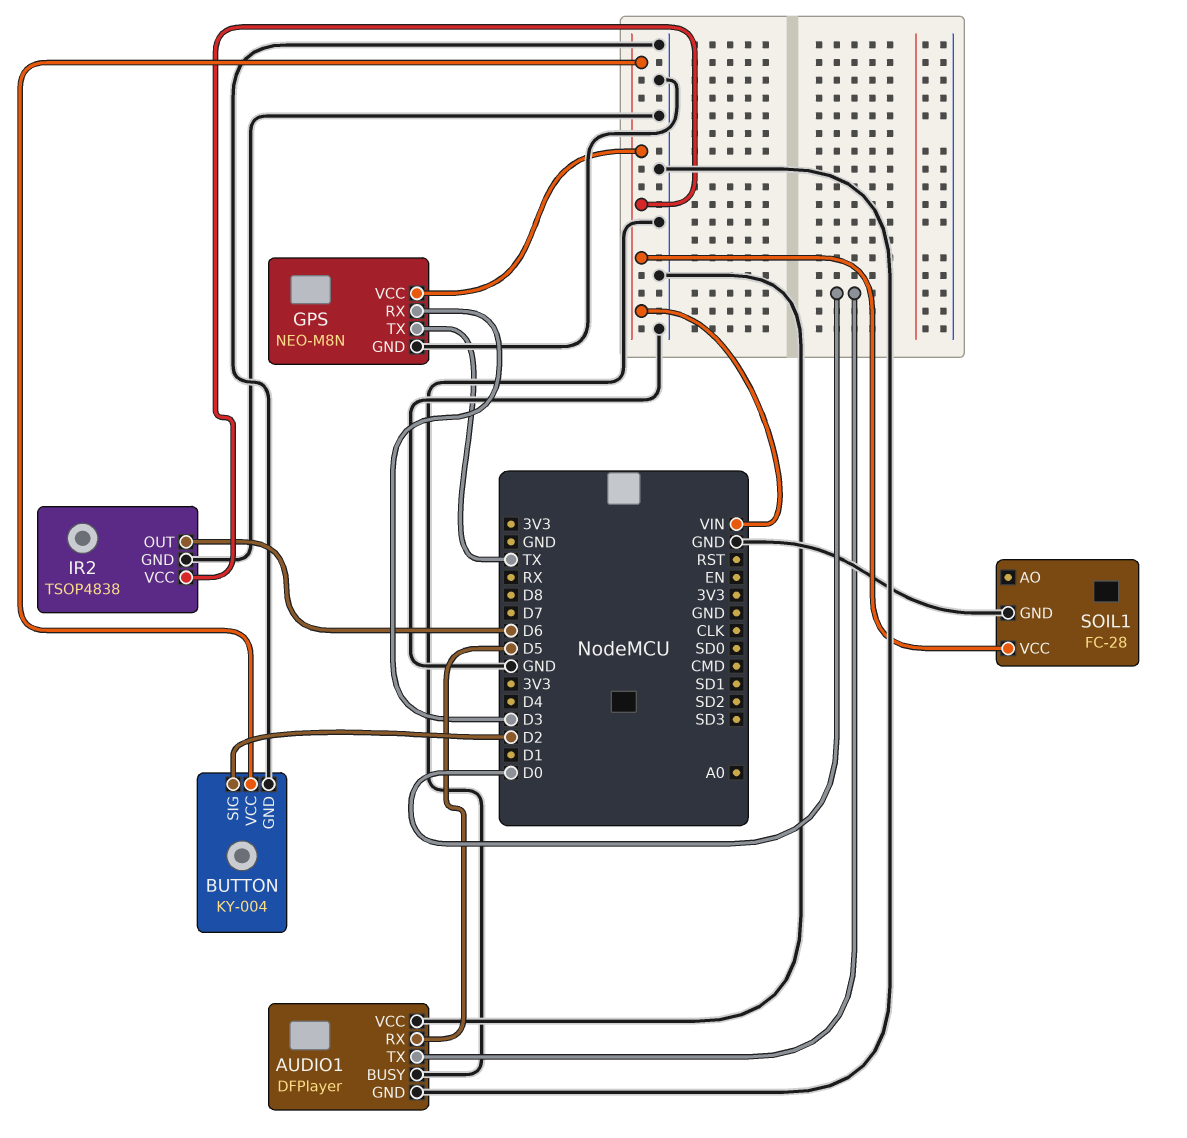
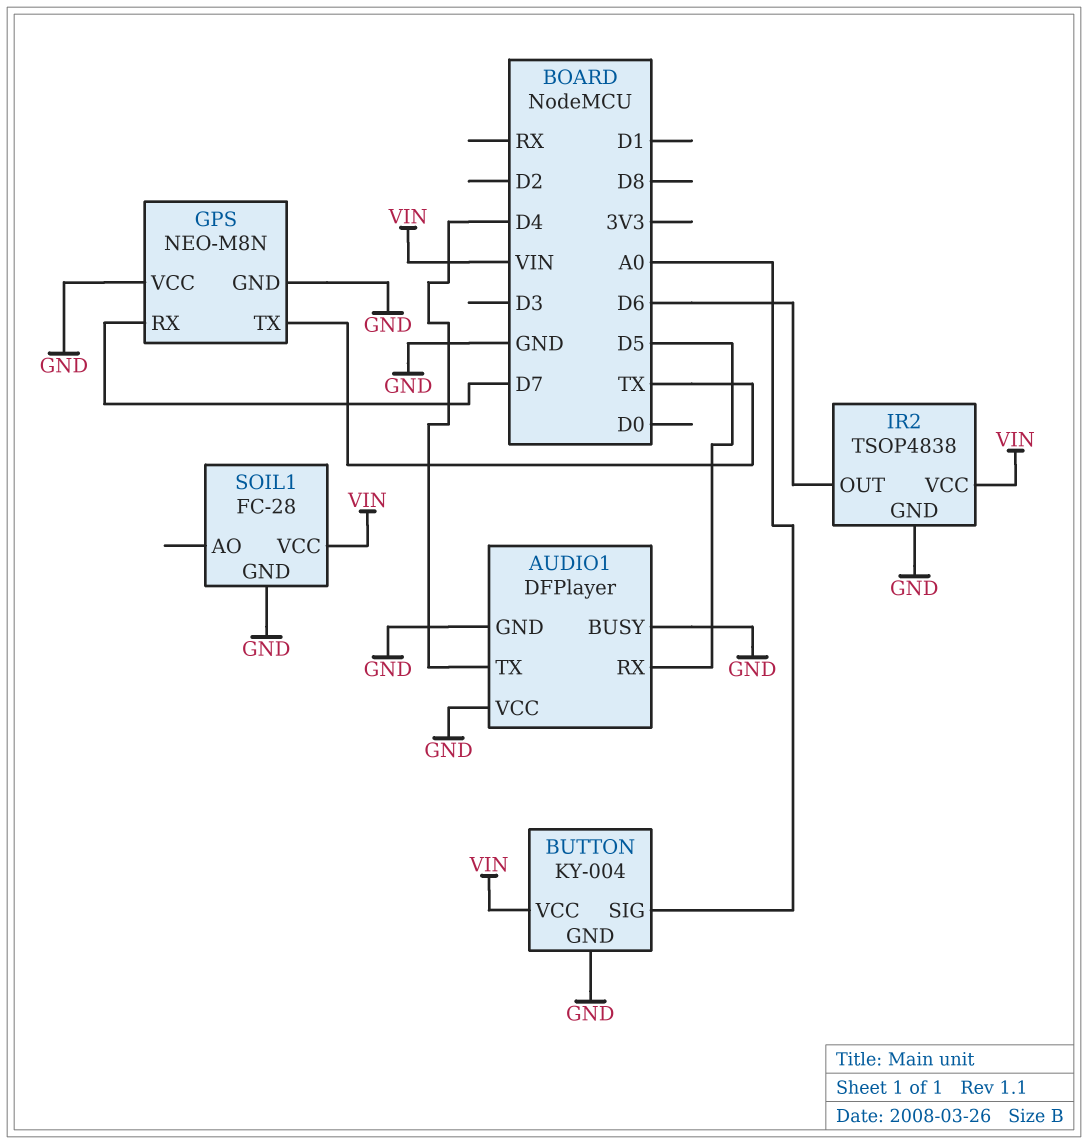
AUDIO1 pin TX: D0 -> D4
BUTTON pin SIG: D2 -> A0
GPS pin RX: D3 -> D7
GPS pin VCC: VIN -> GND

